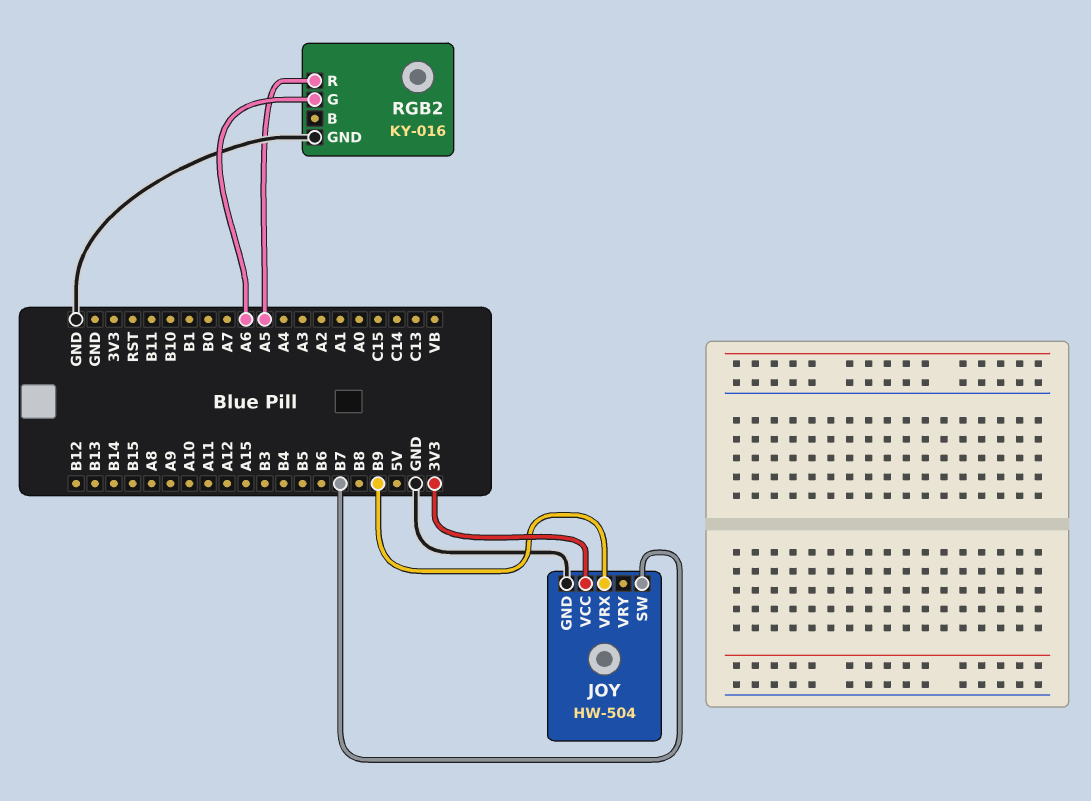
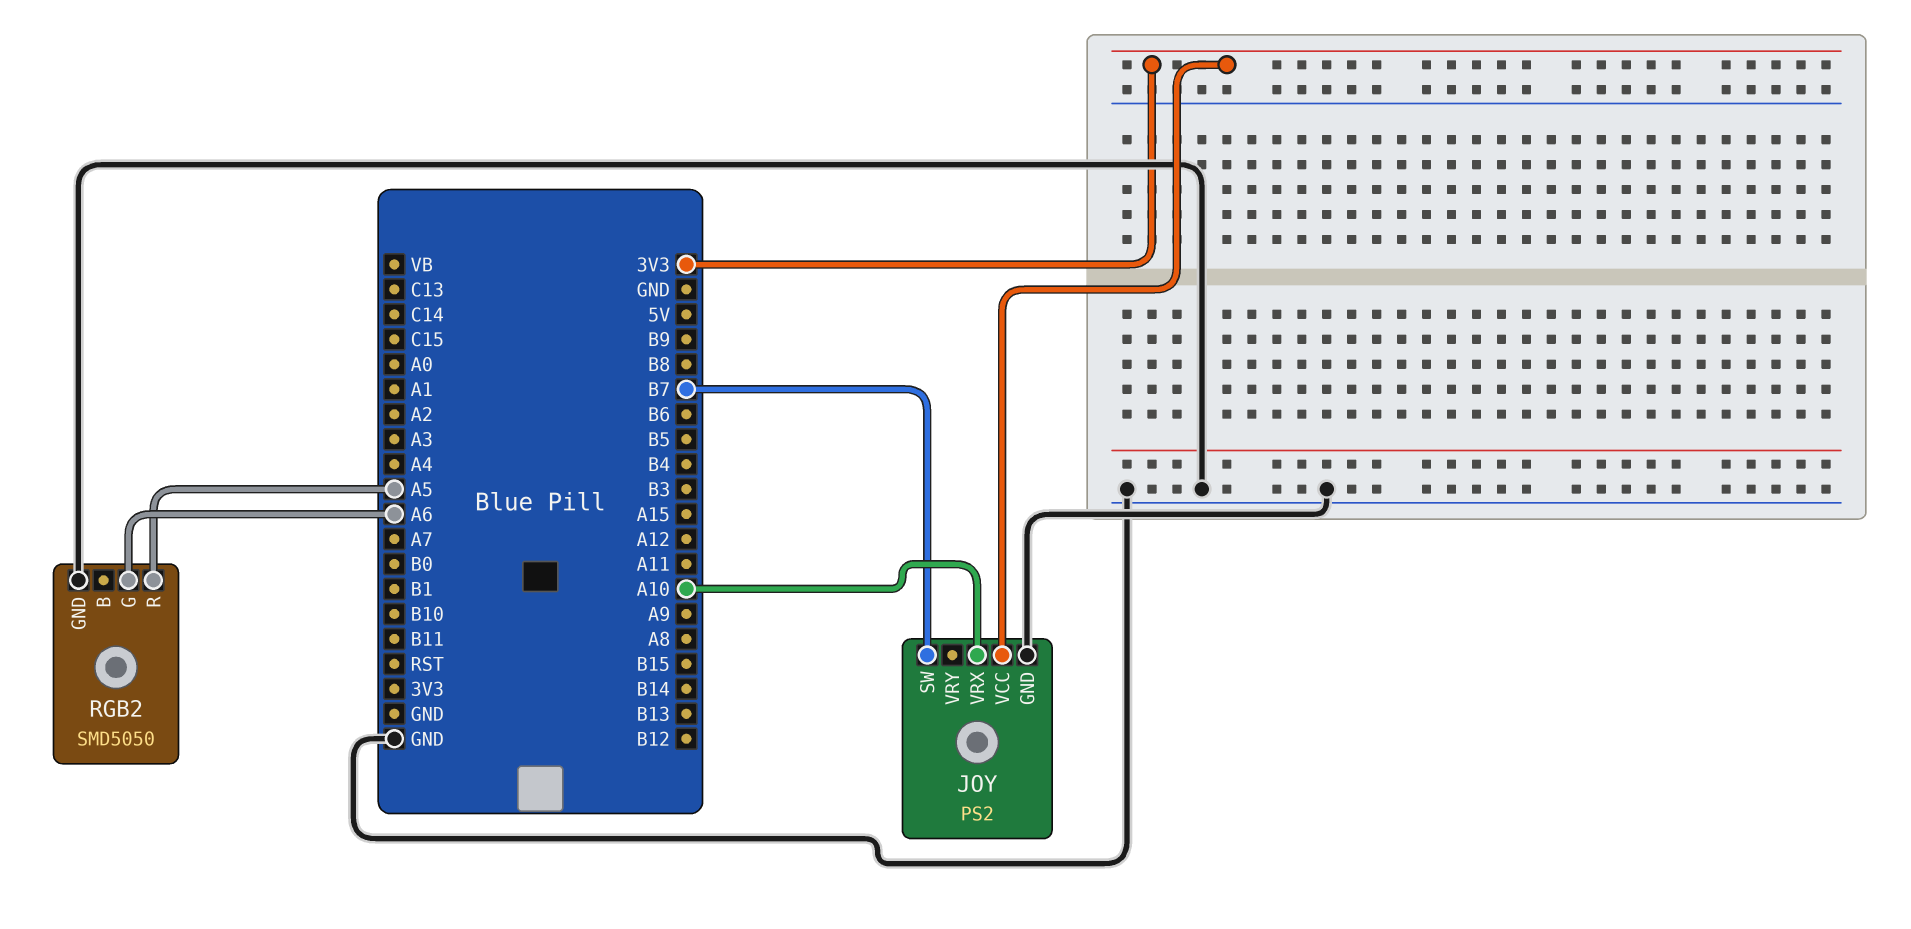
JOY: HW-504 -> PS2
JOY pin VRX: B9 -> A10
RGB2: KY-016 -> SMD5050

